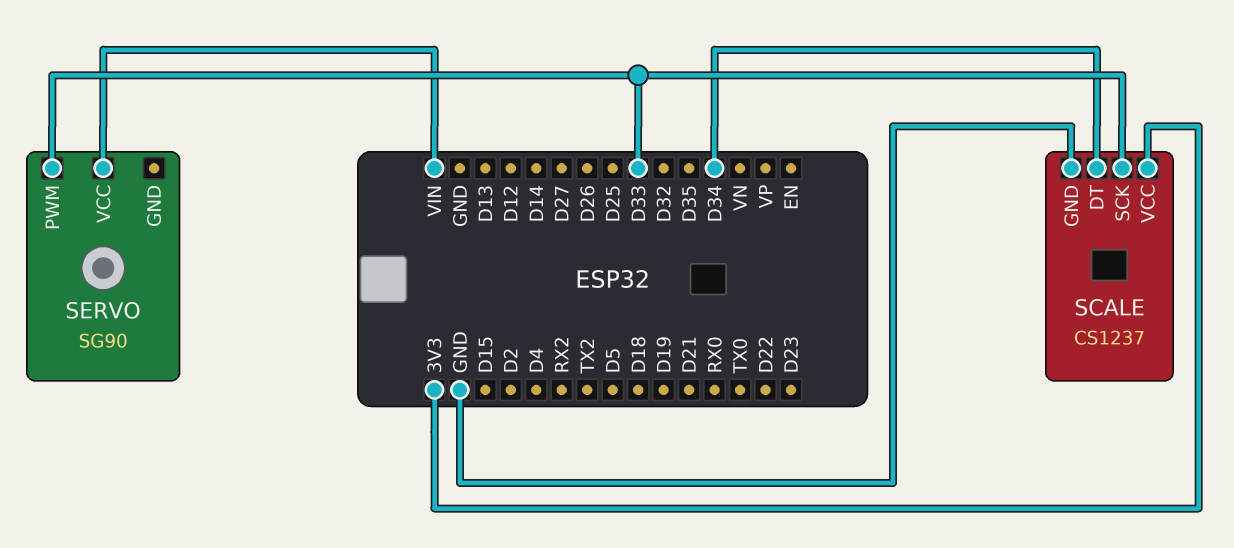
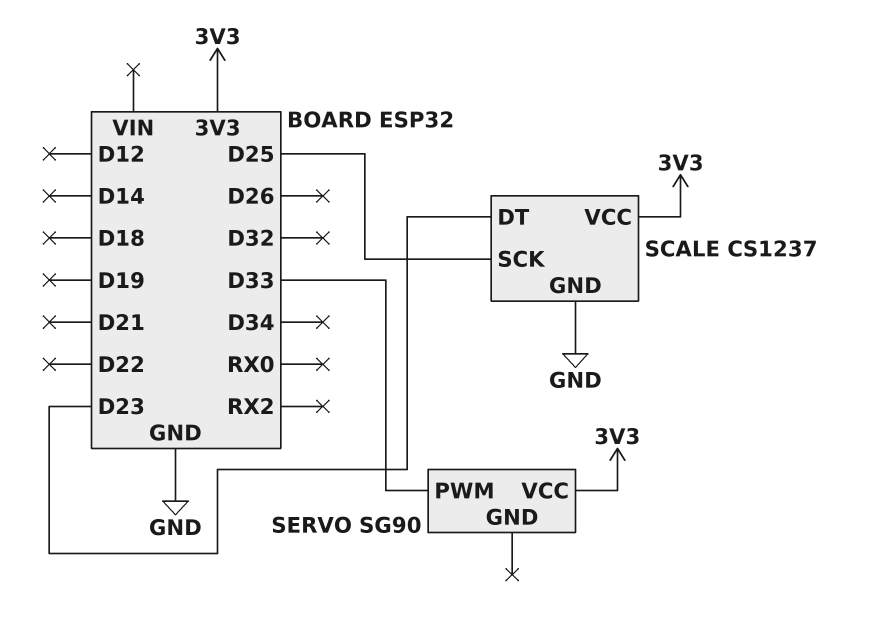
SCALE pin DT: D34 -> D23
SCALE pin SCK: D33 -> D25
SERVO pin VCC: VIN -> 3V3

